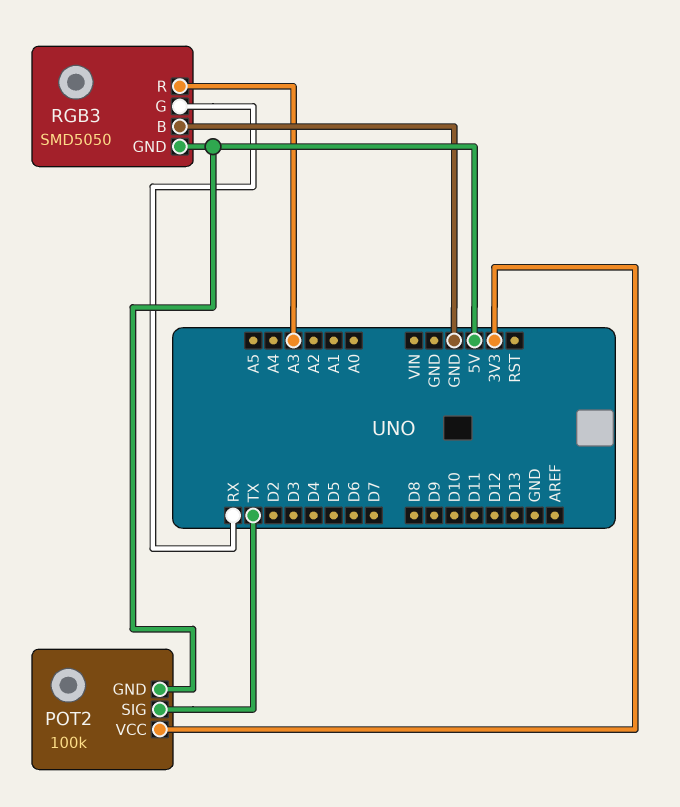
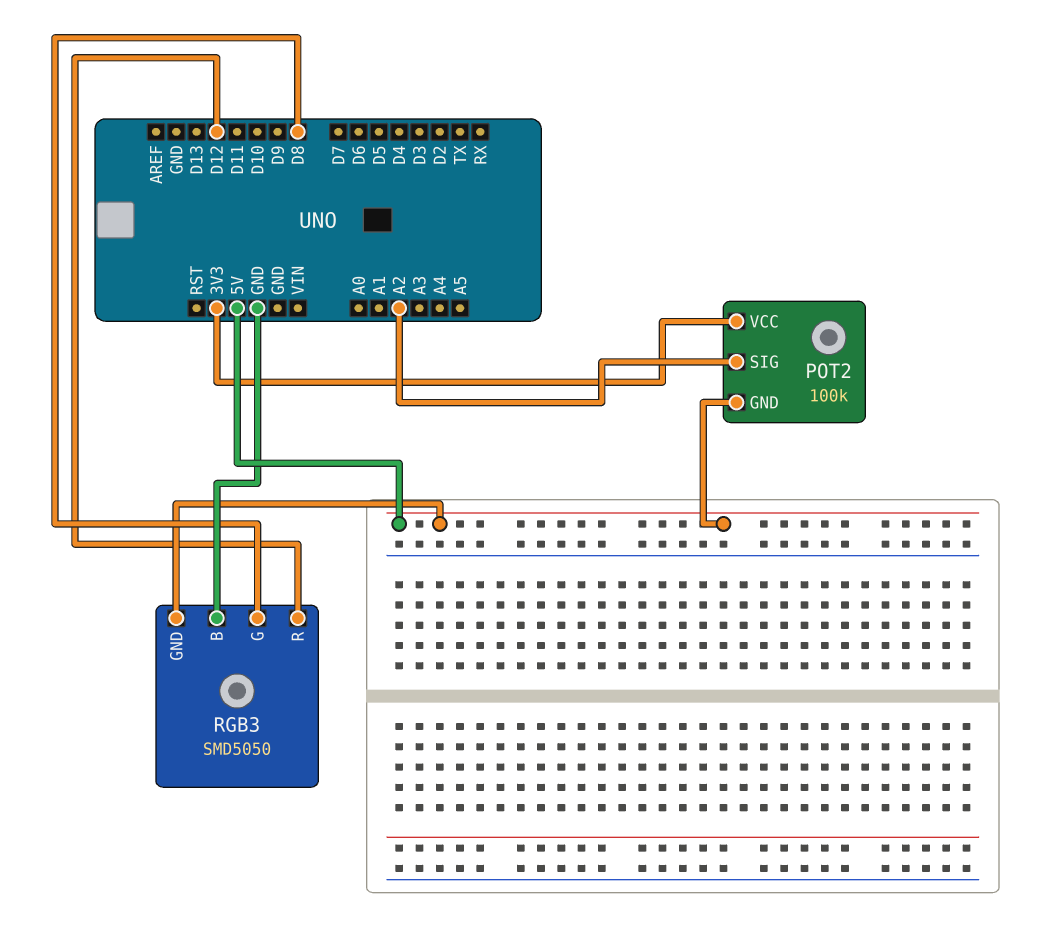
POT2 pin SIG: TX -> A2
RGB3 pin G: RX -> D8
RGB3 pin R: A3 -> D12

